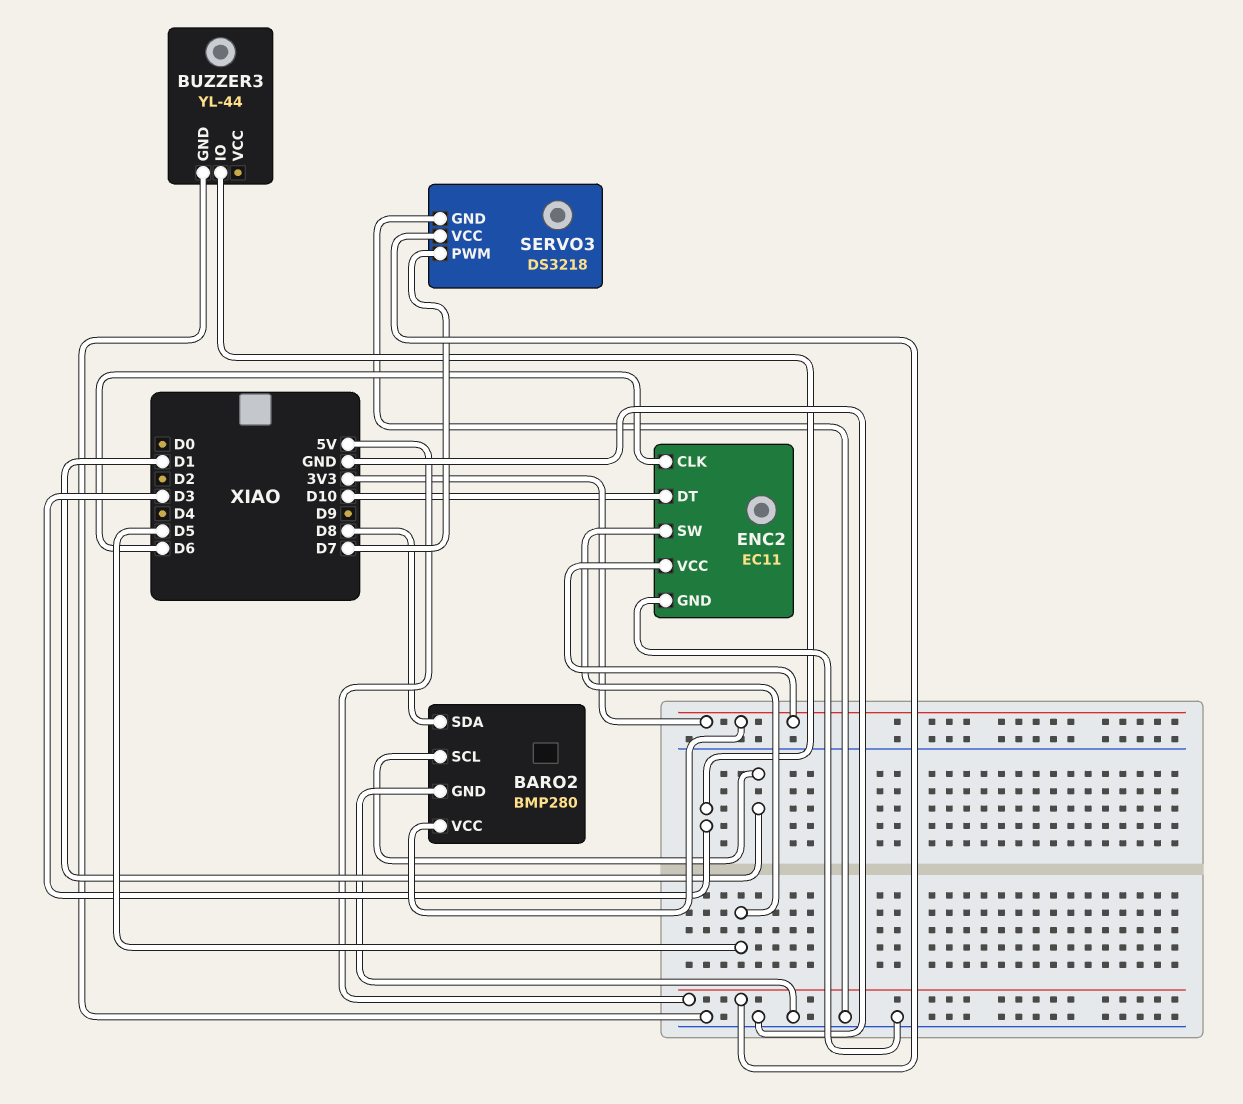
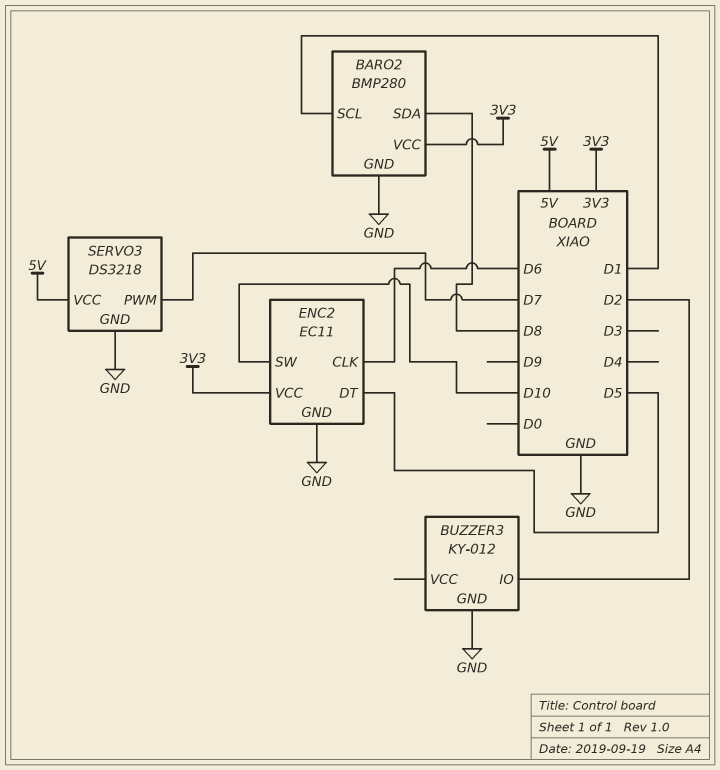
BUZZER3: YL-44 -> KY-012
BUZZER3 pin IO: D3 -> D2
ENC2 pin DT: D10 -> D5
ENC2 pin SW: D5 -> D10

